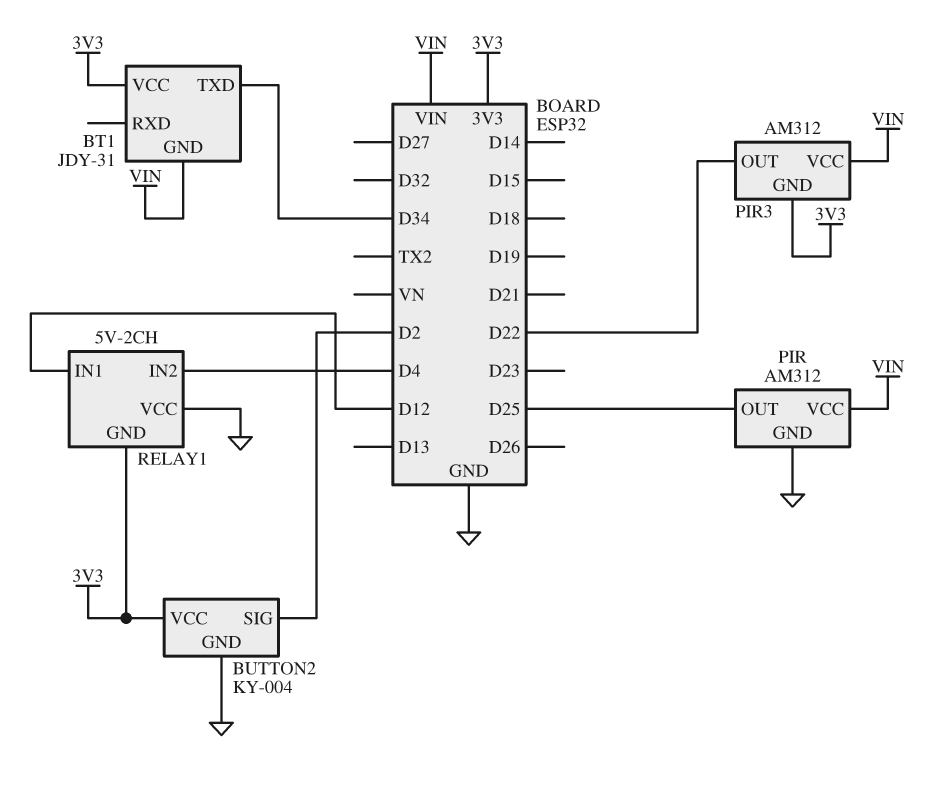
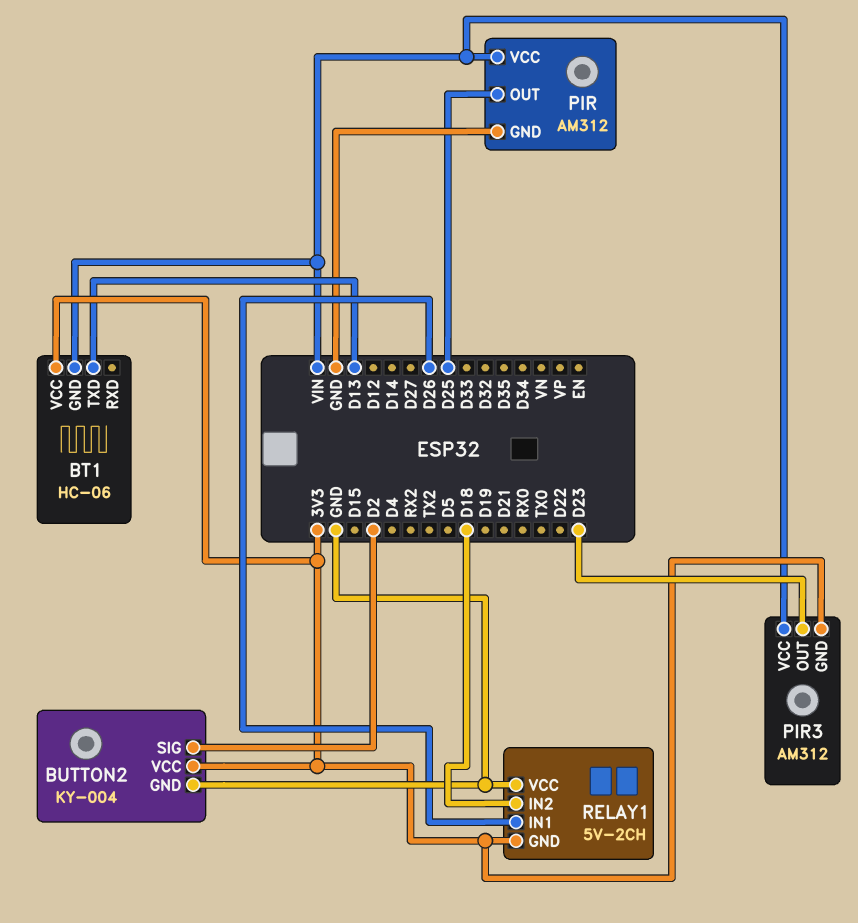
BT1: JDY-31 -> HC-06
BT1 pin TXD: D34 -> D13
PIR3 pin OUT: D22 -> D23
RELAY1 pin IN1: D12 -> D26
RELAY1 pin IN2: D4 -> D18

